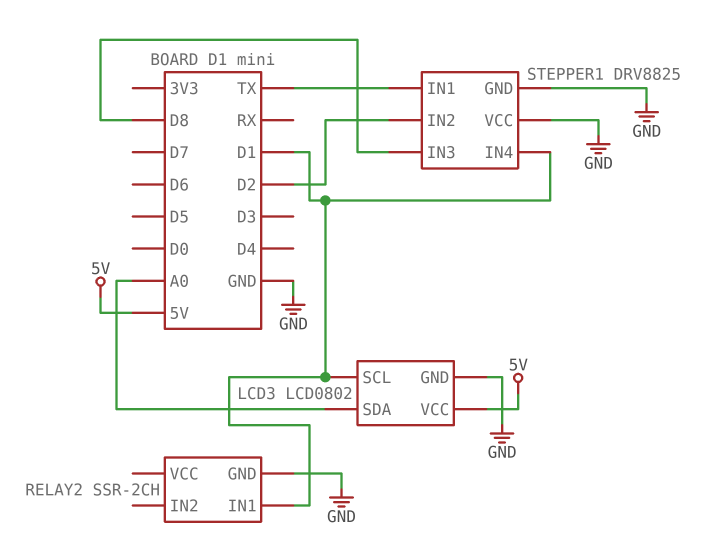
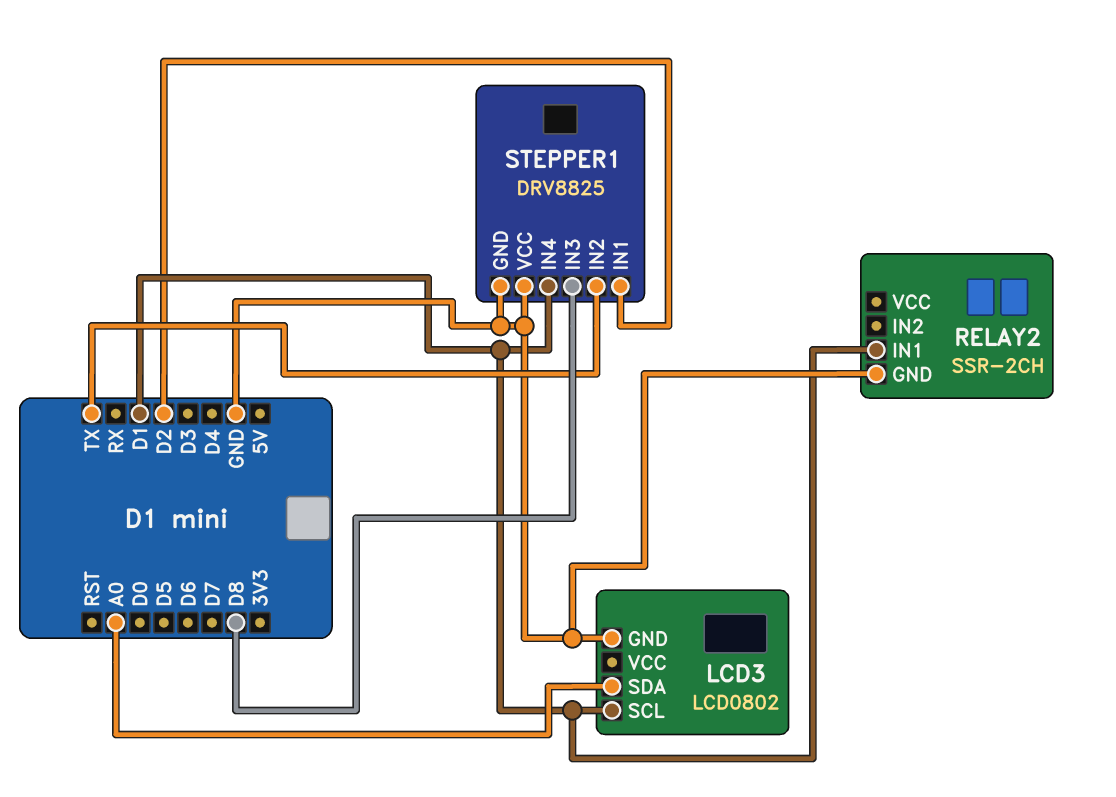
LCD3 pin VCC: 5V -> none
STEPPER1 pin IN1: TX -> D2
STEPPER1 pin IN2: D2 -> TX

